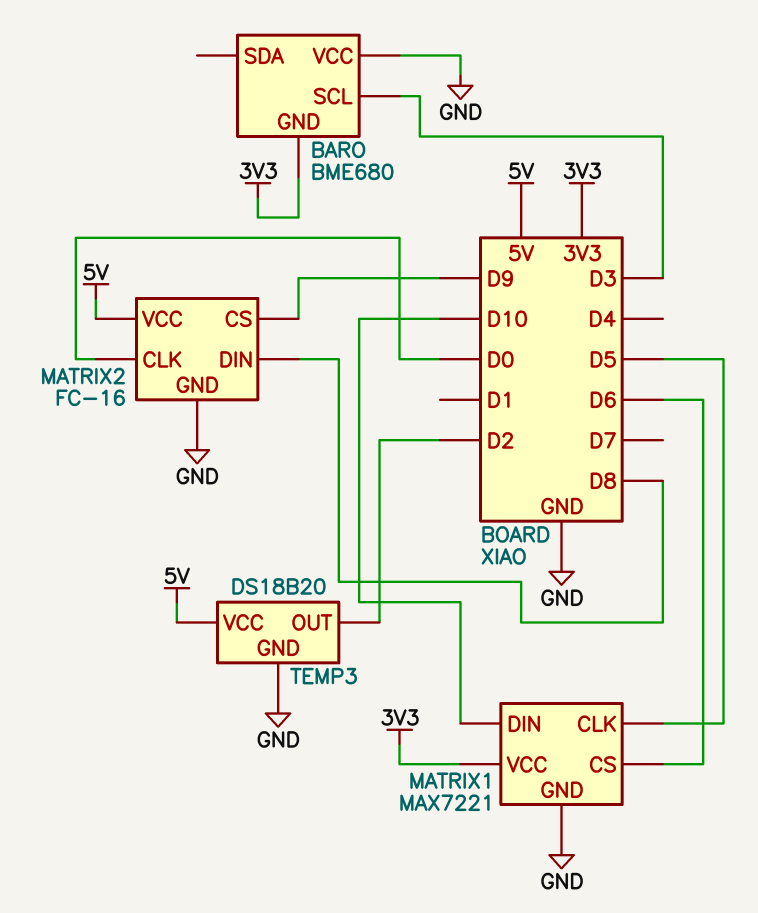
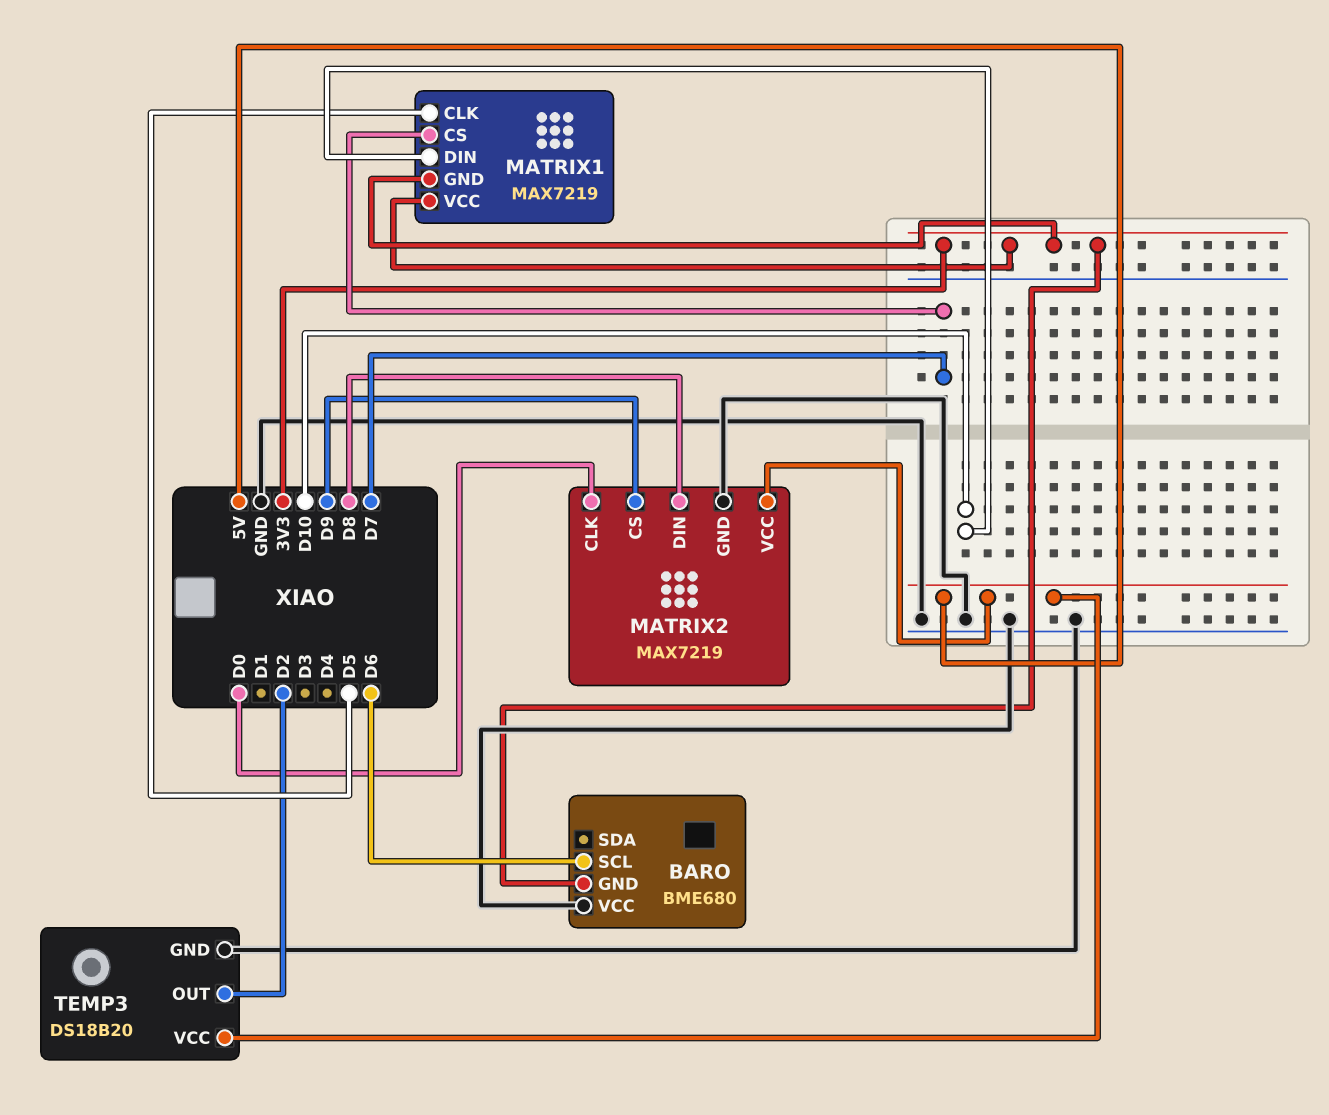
BARO pin SCL: D3 -> D6
MATRIX1: MAX7221 -> MAX7219
MATRIX1 pin CS: D6 -> D7
MATRIX1 pin GND: GND -> 3V3
MATRIX2: FC-16 -> MAX7219

